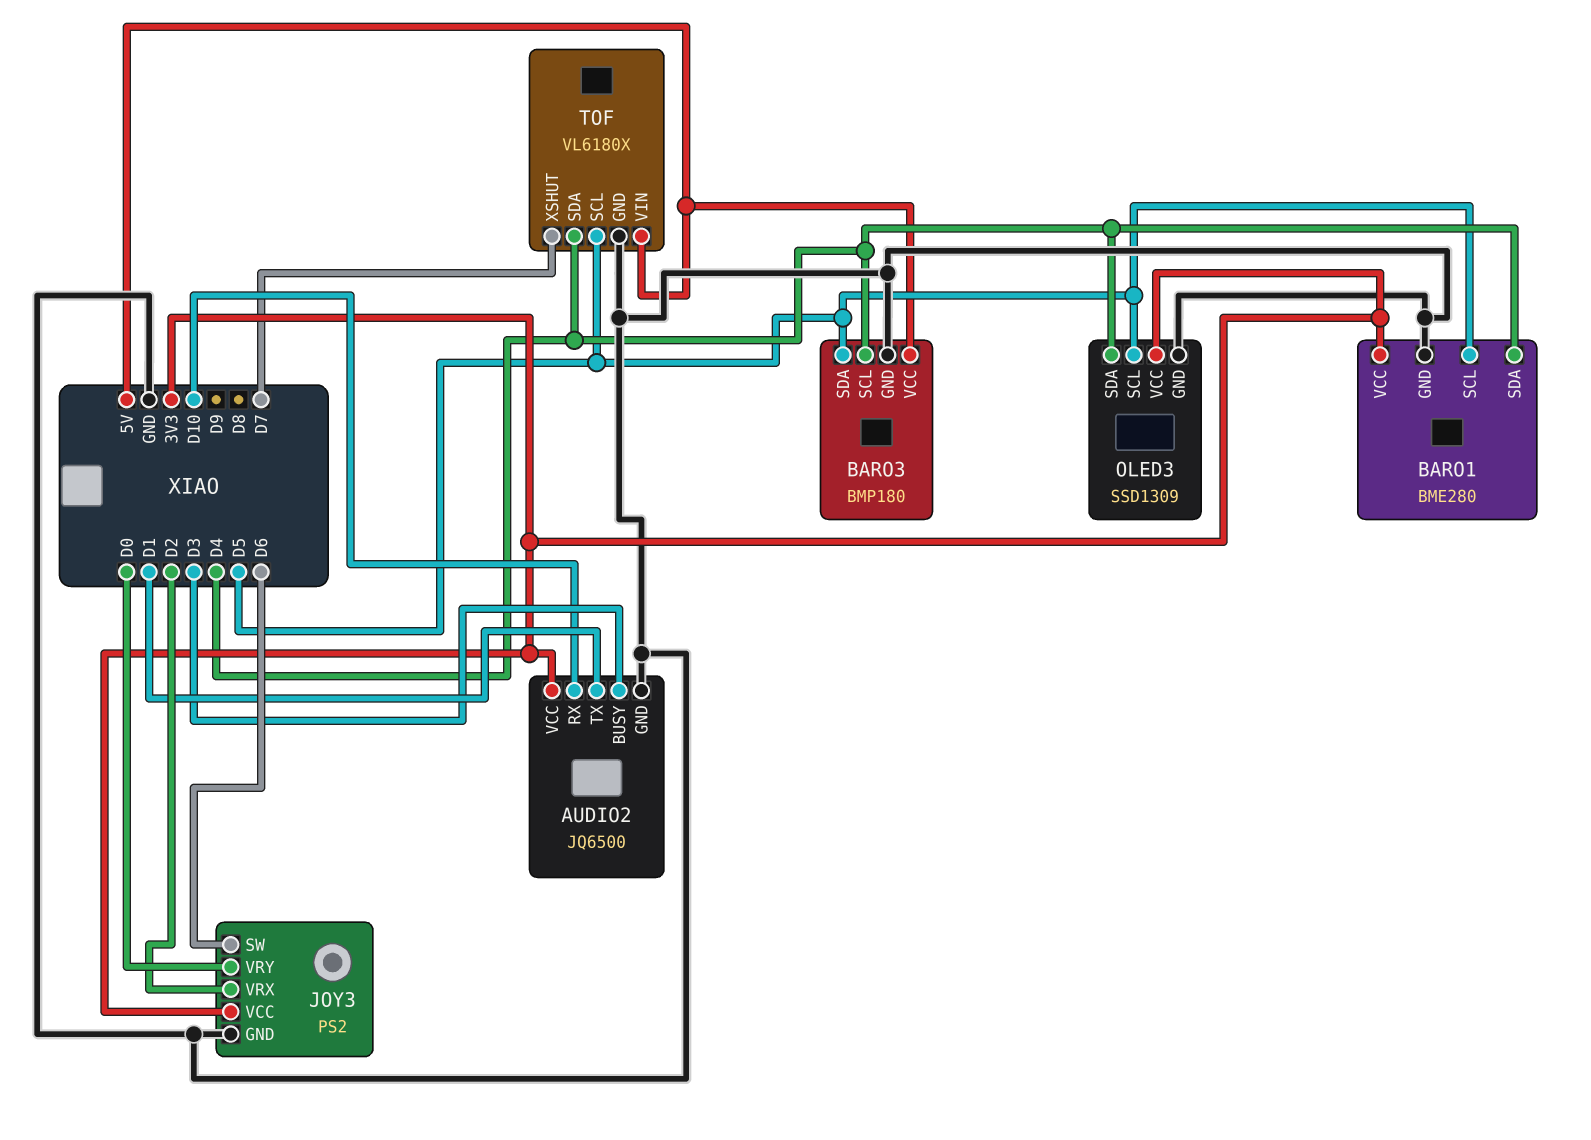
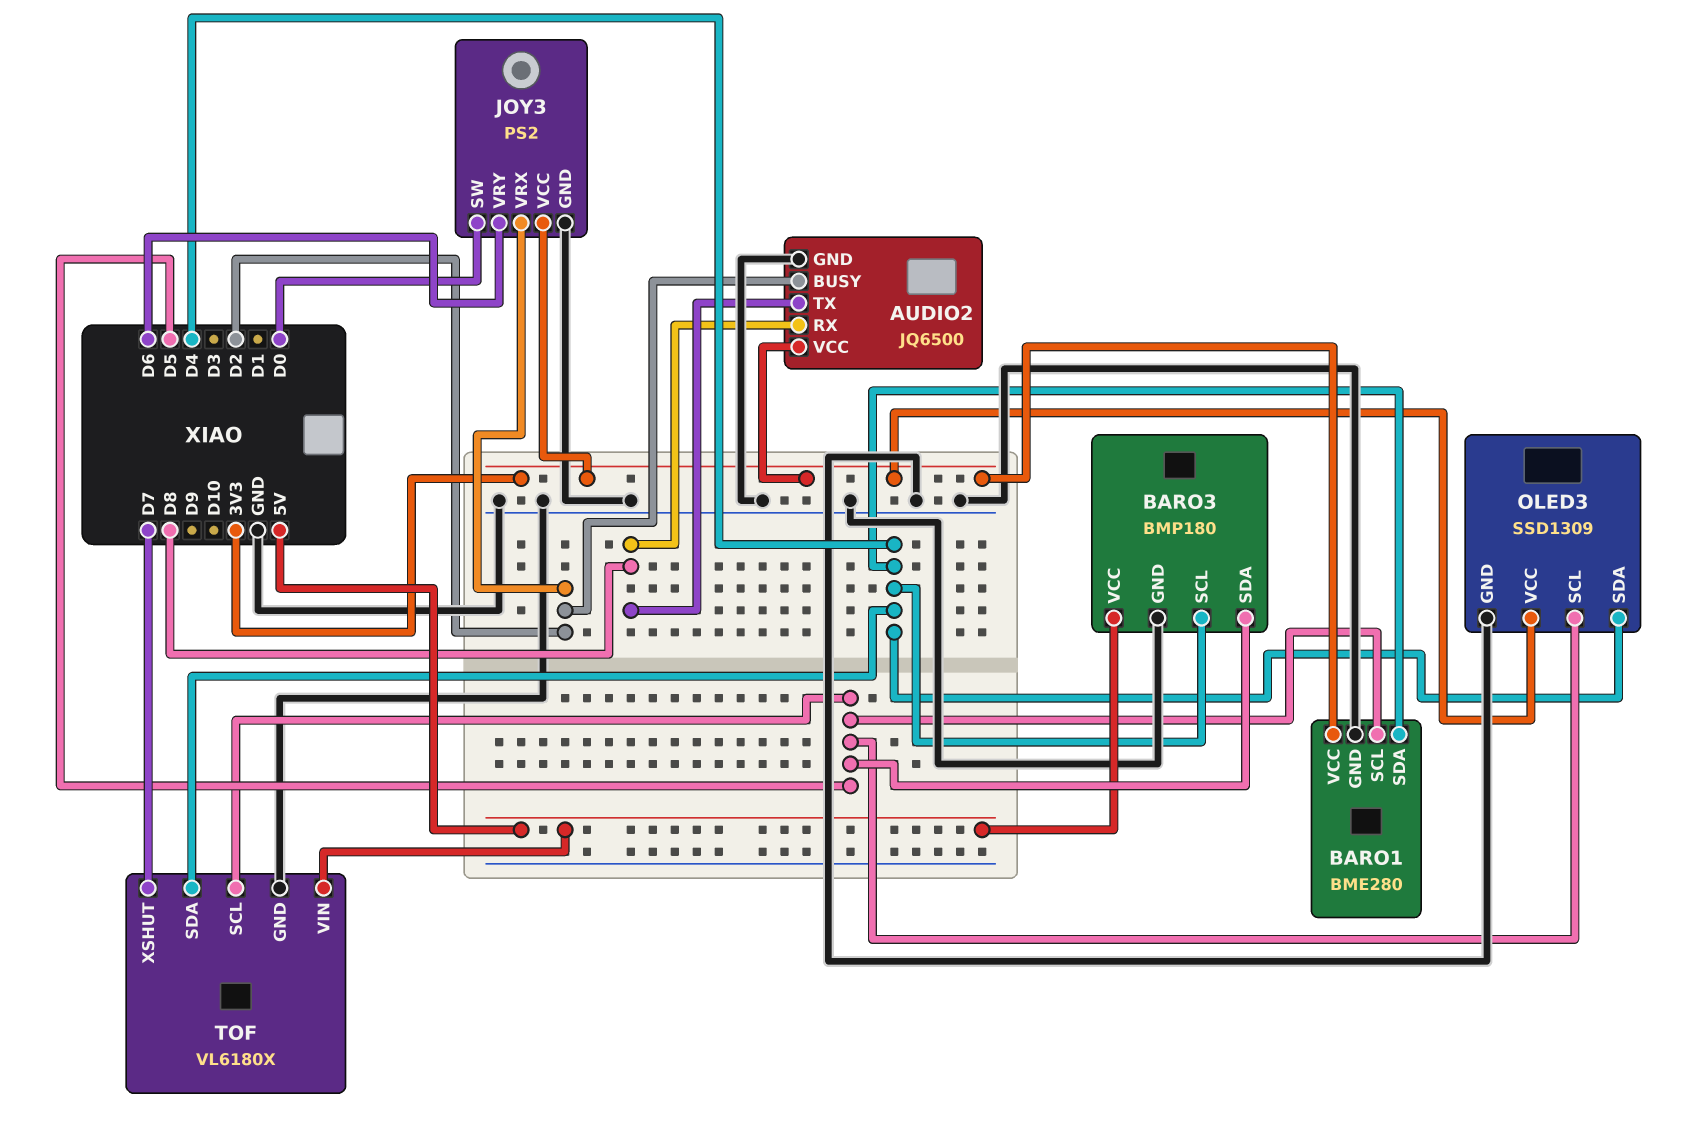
AUDIO2 pin BUSY: D3 -> D2
AUDIO2 pin RX: D10 -> D8
AUDIO2 pin TX: D1 -> D8
JOY3 pin SW: D6 -> D0
JOY3 pin VRY: D0 -> D6

